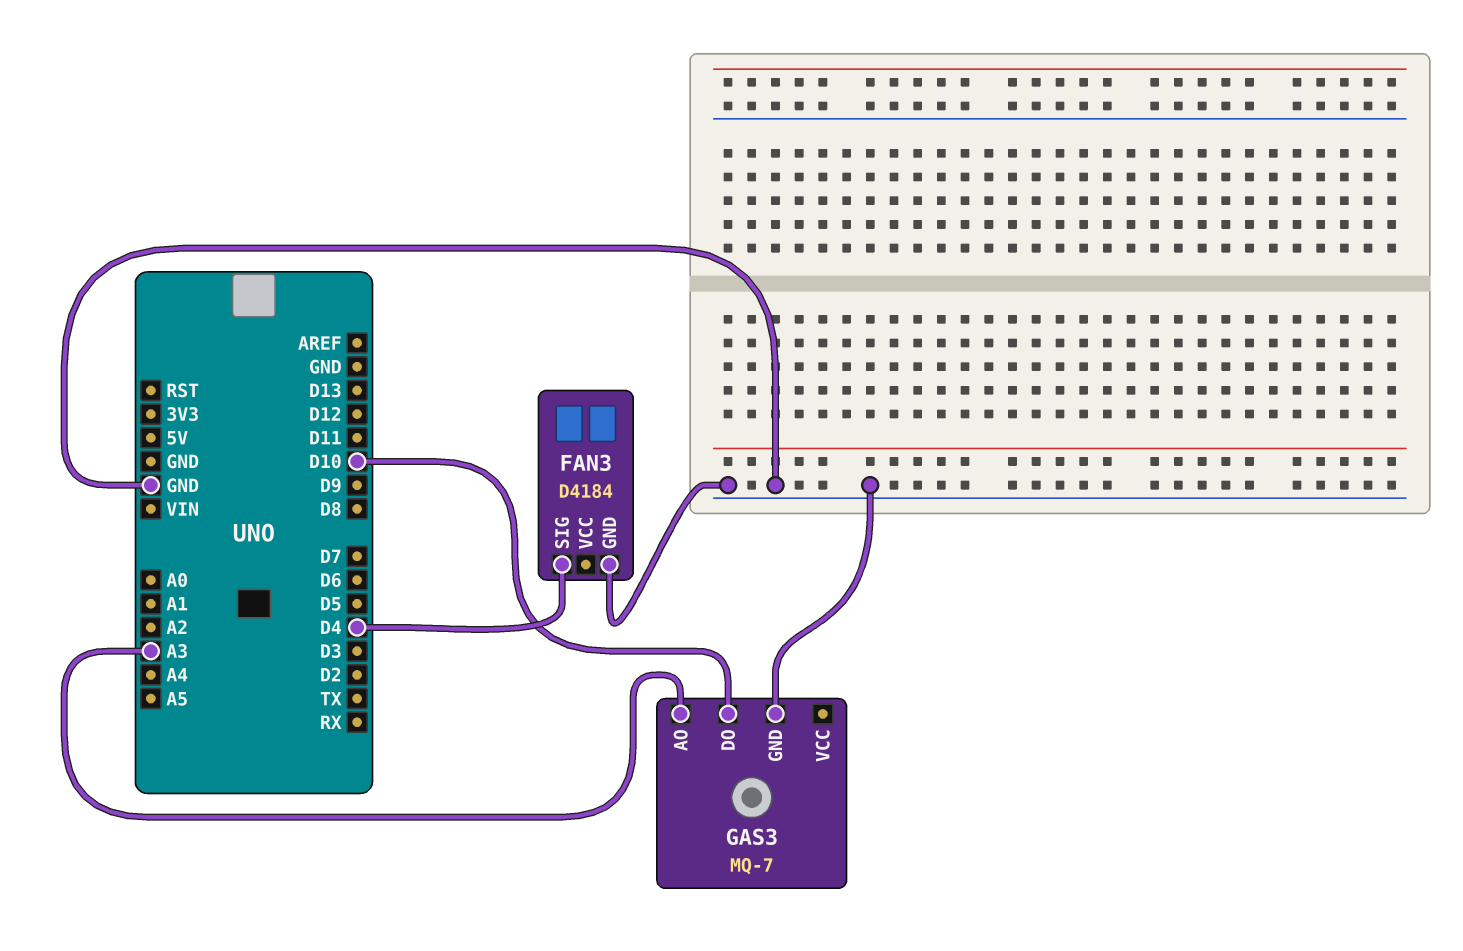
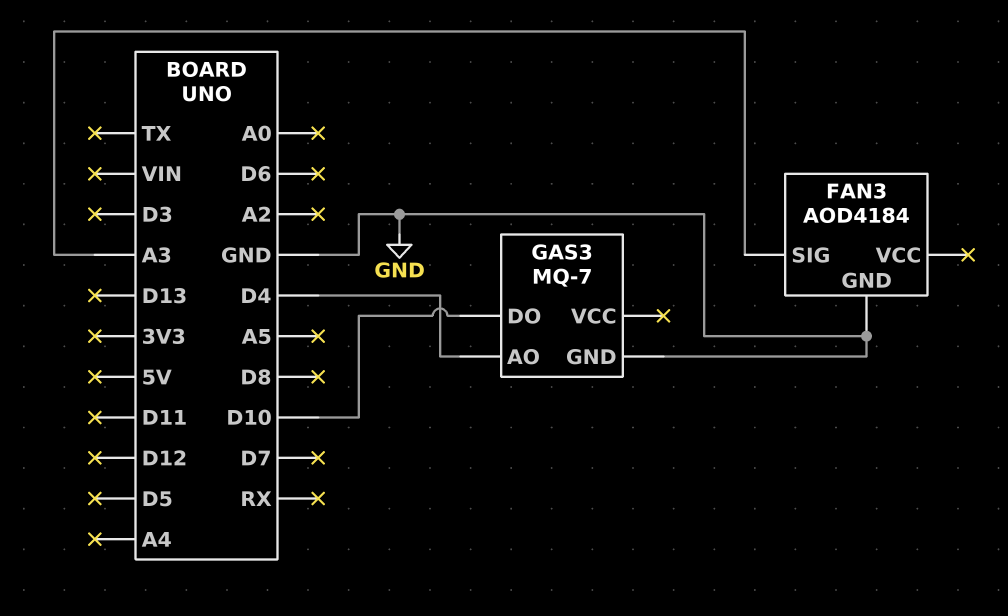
FAN3: D4184 -> AOD4184
FAN3 pin SIG: D4 -> A3
GAS3 pin AO: A3 -> D4

